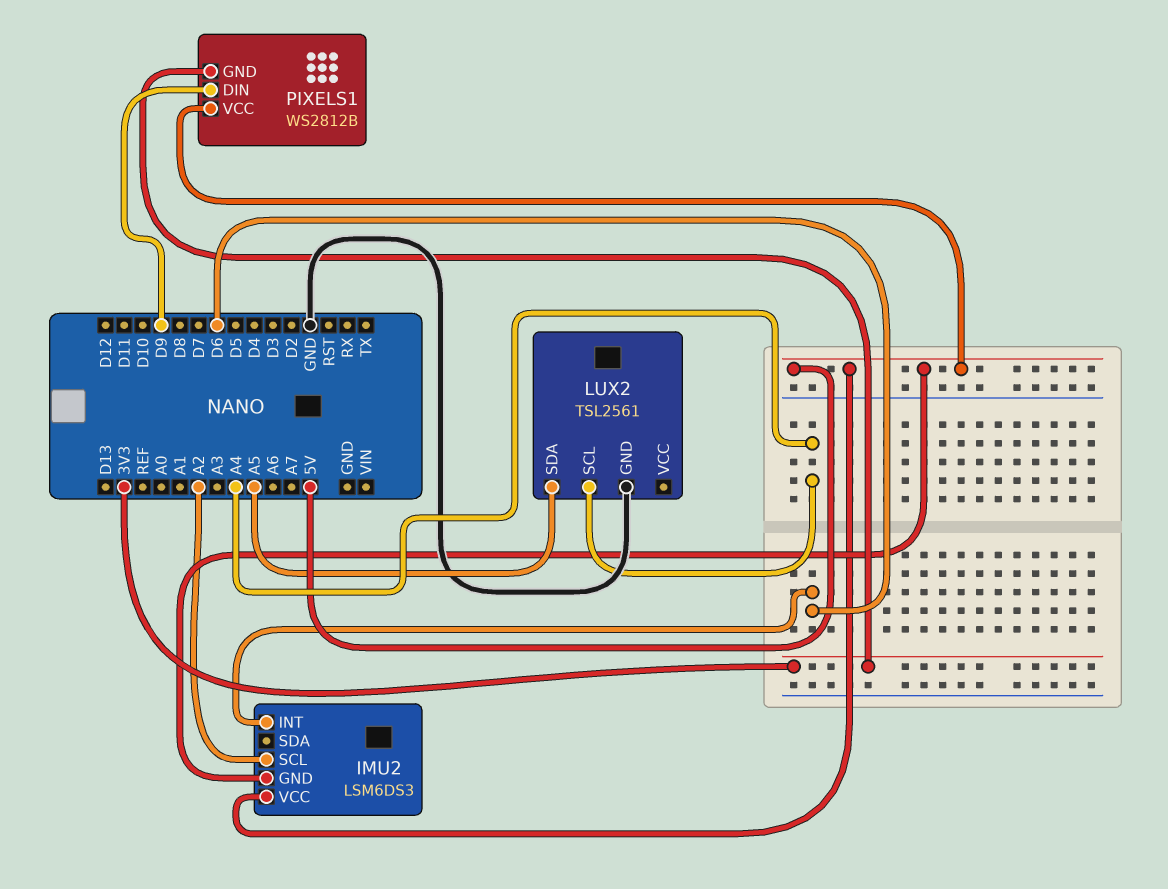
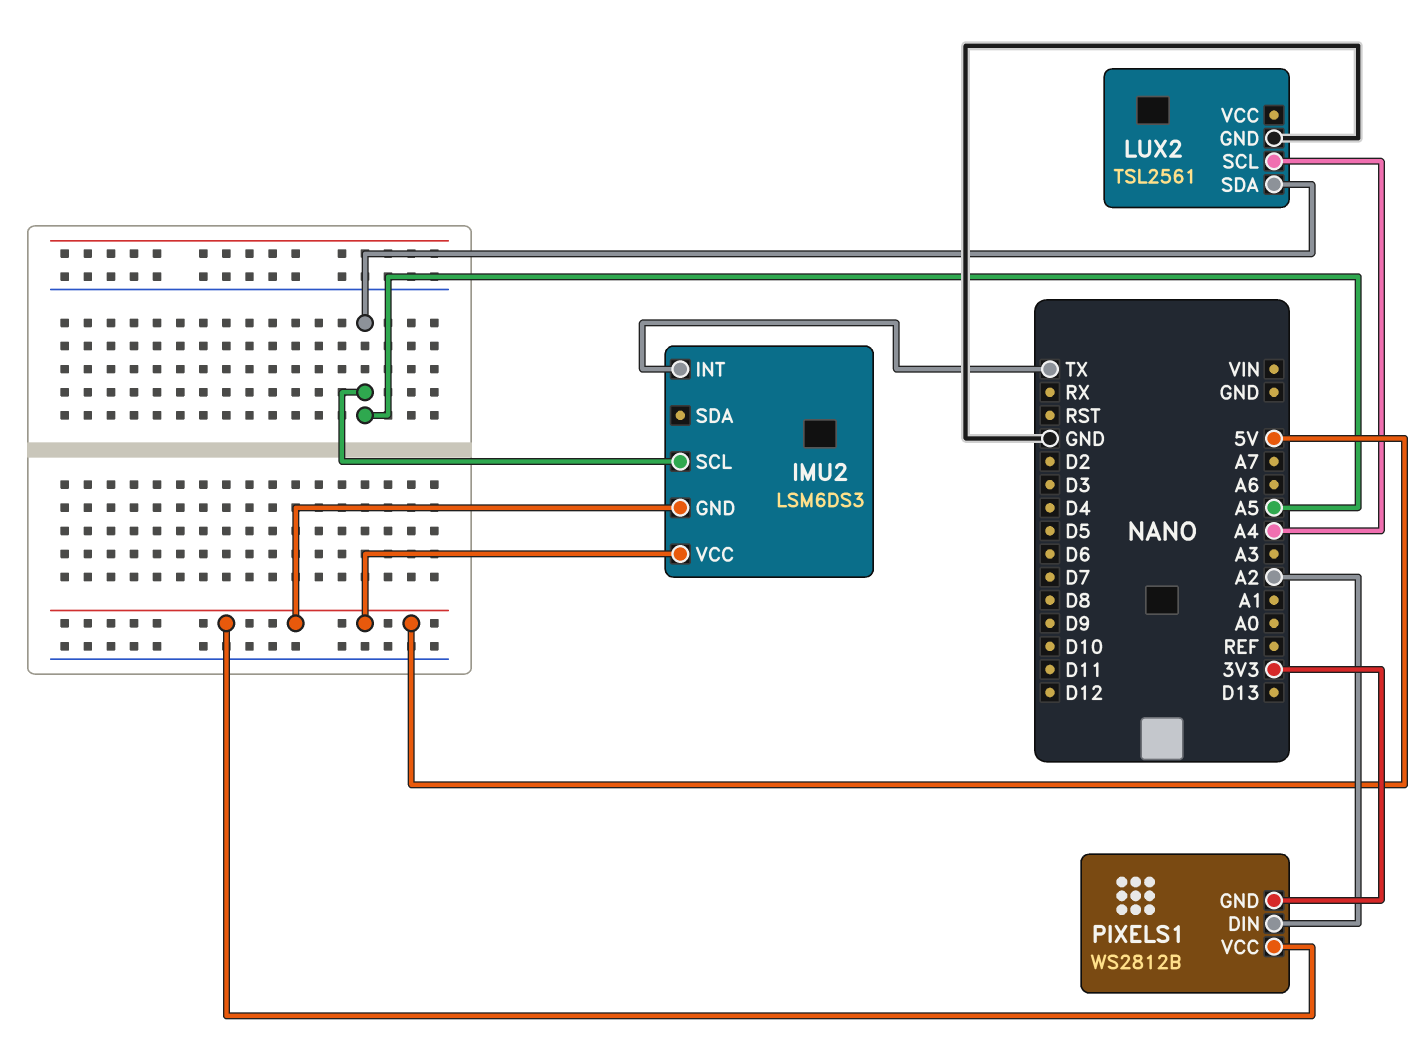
IMU2 pin INT: D6 -> TX
IMU2 pin SCL: A2 -> A5
PIXELS1 pin DIN: D9 -> A2

